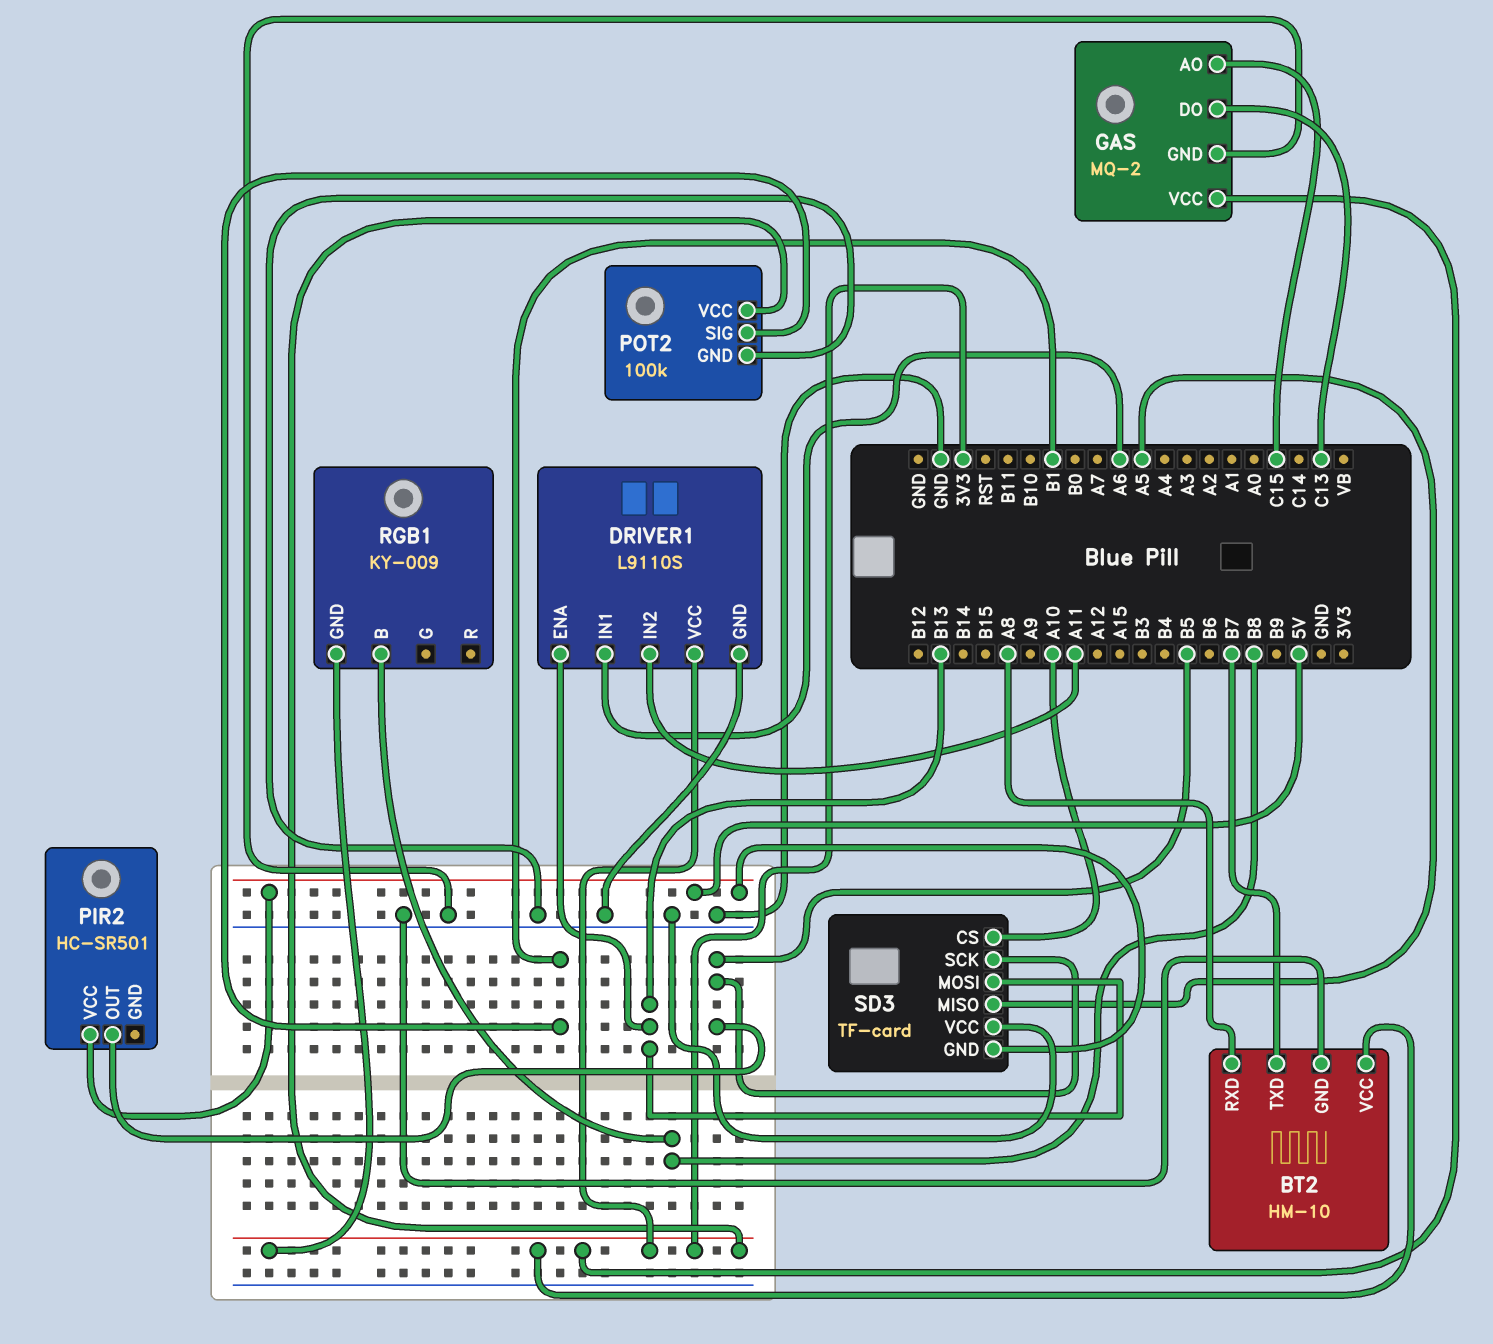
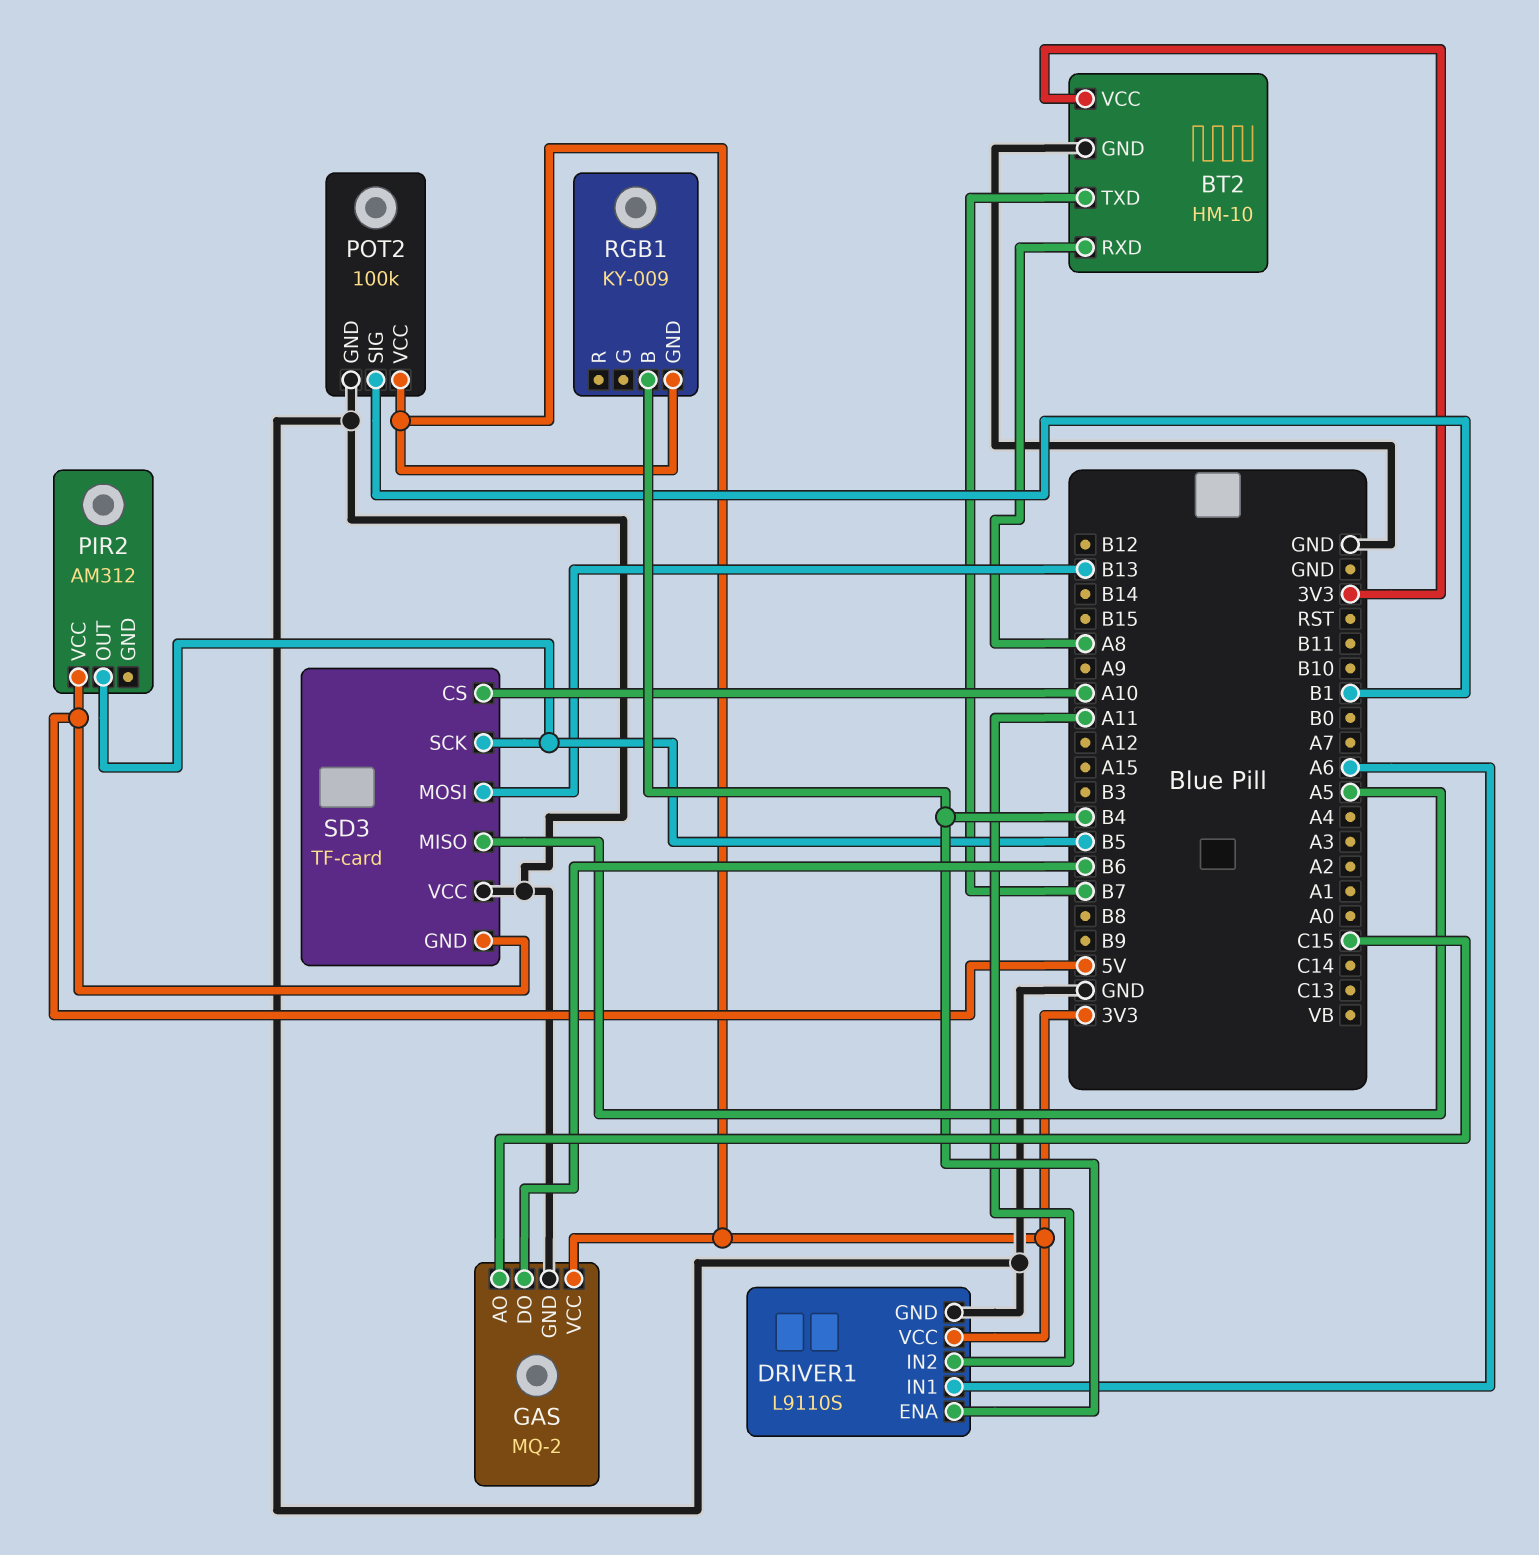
DRIVER1 pin ENA: B13 -> B4
GAS pin DO: C13 -> B6
PIR2: HC-SR501 -> AM312
RGB1 pin B: B8 -> B4

